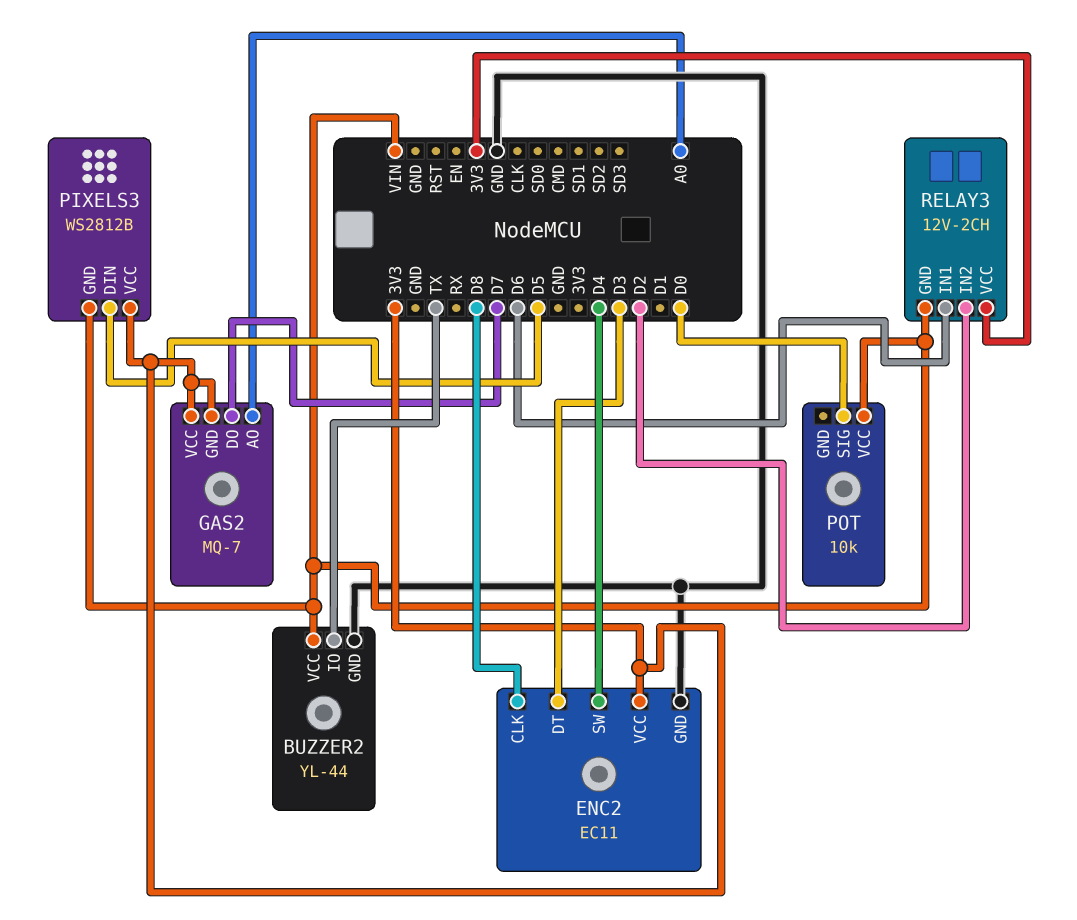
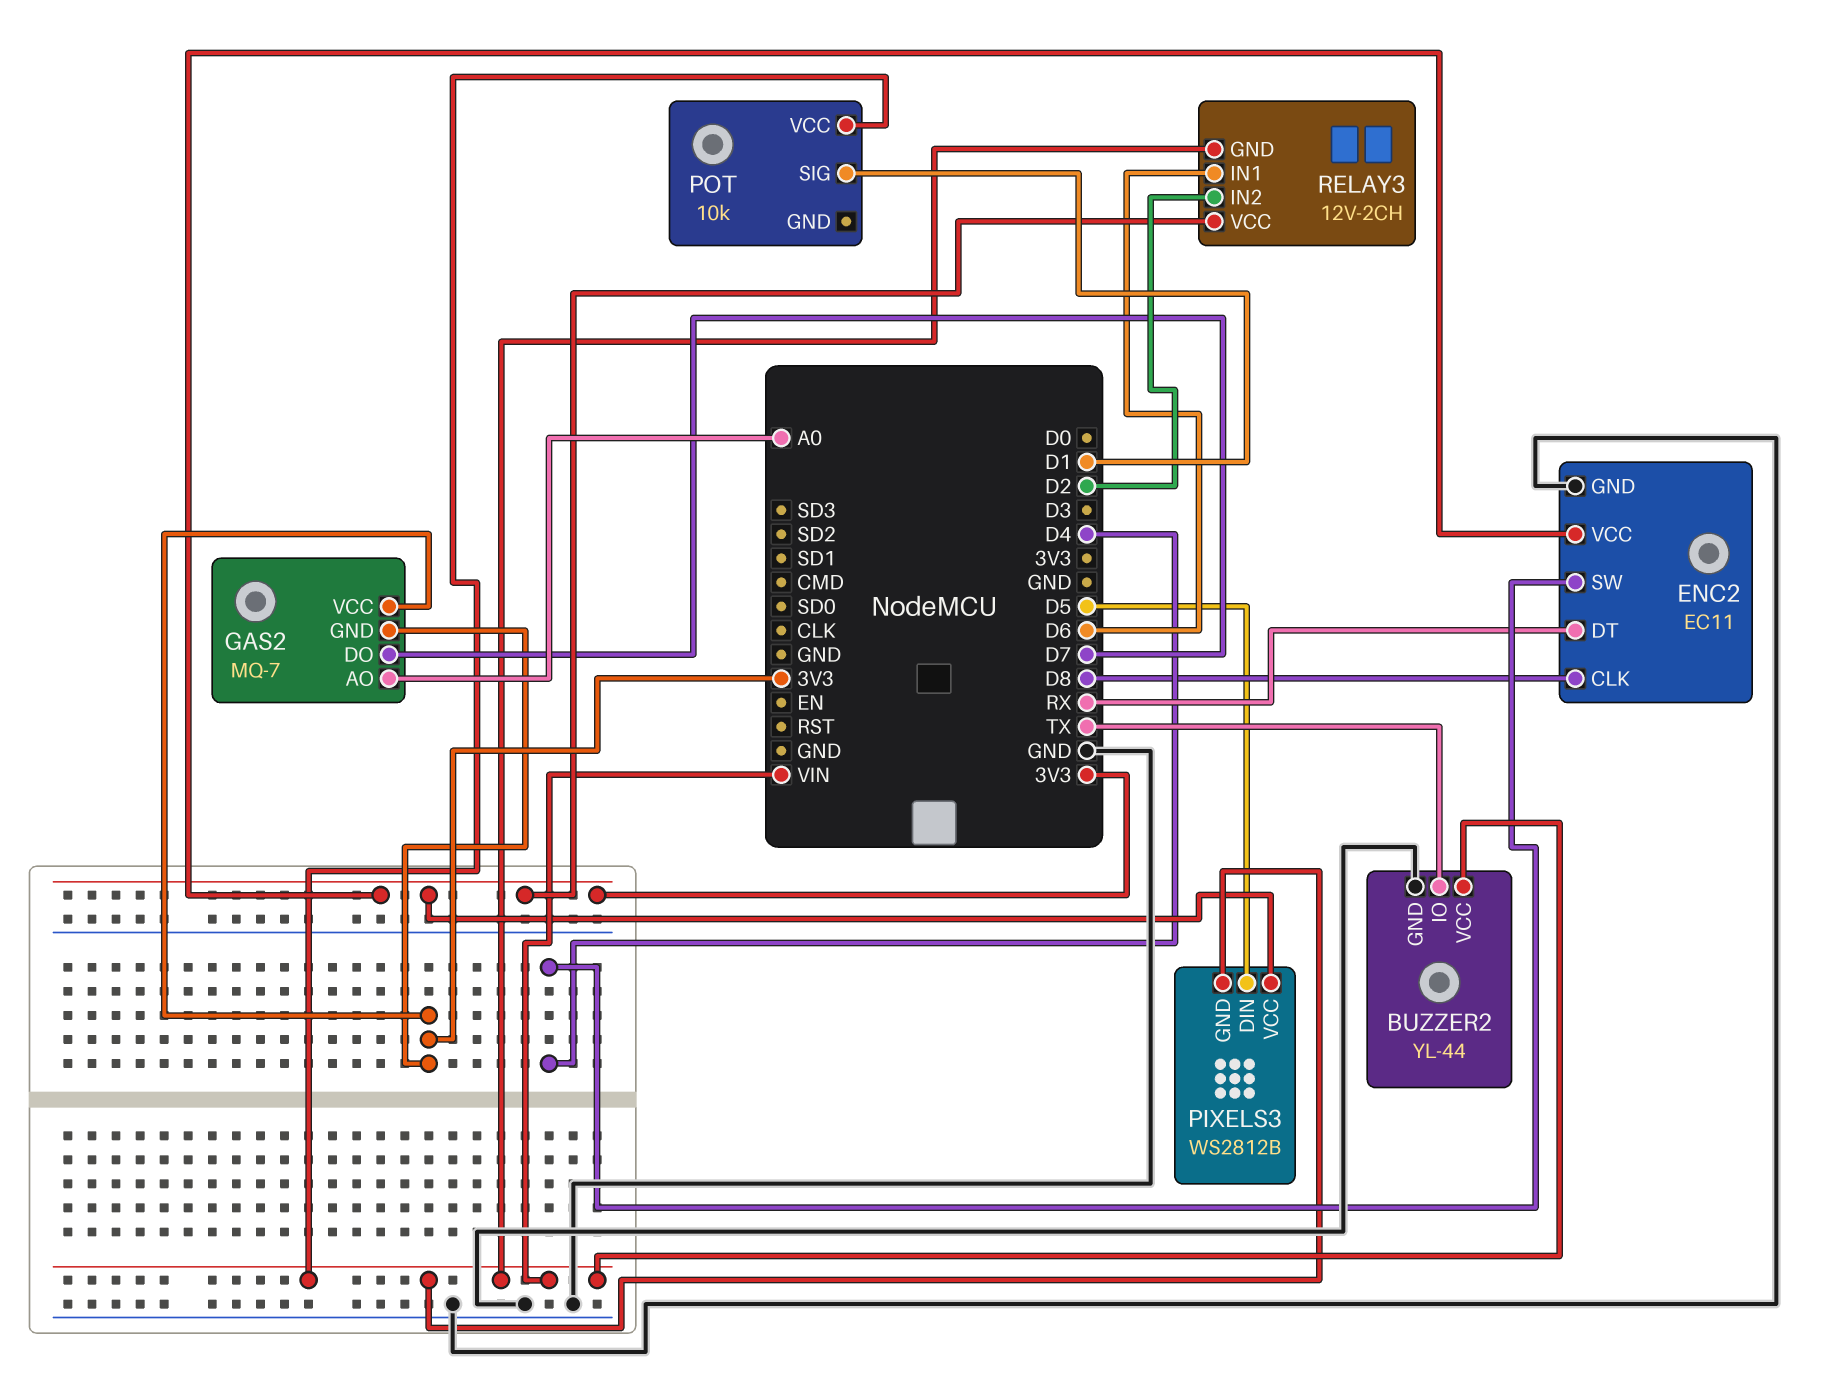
ENC2 pin DT: D3 -> RX
POT pin SIG: D0 -> D1

